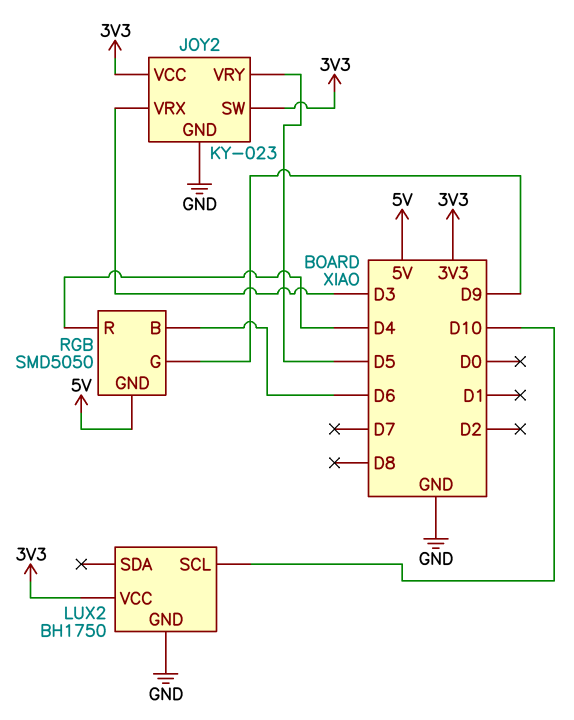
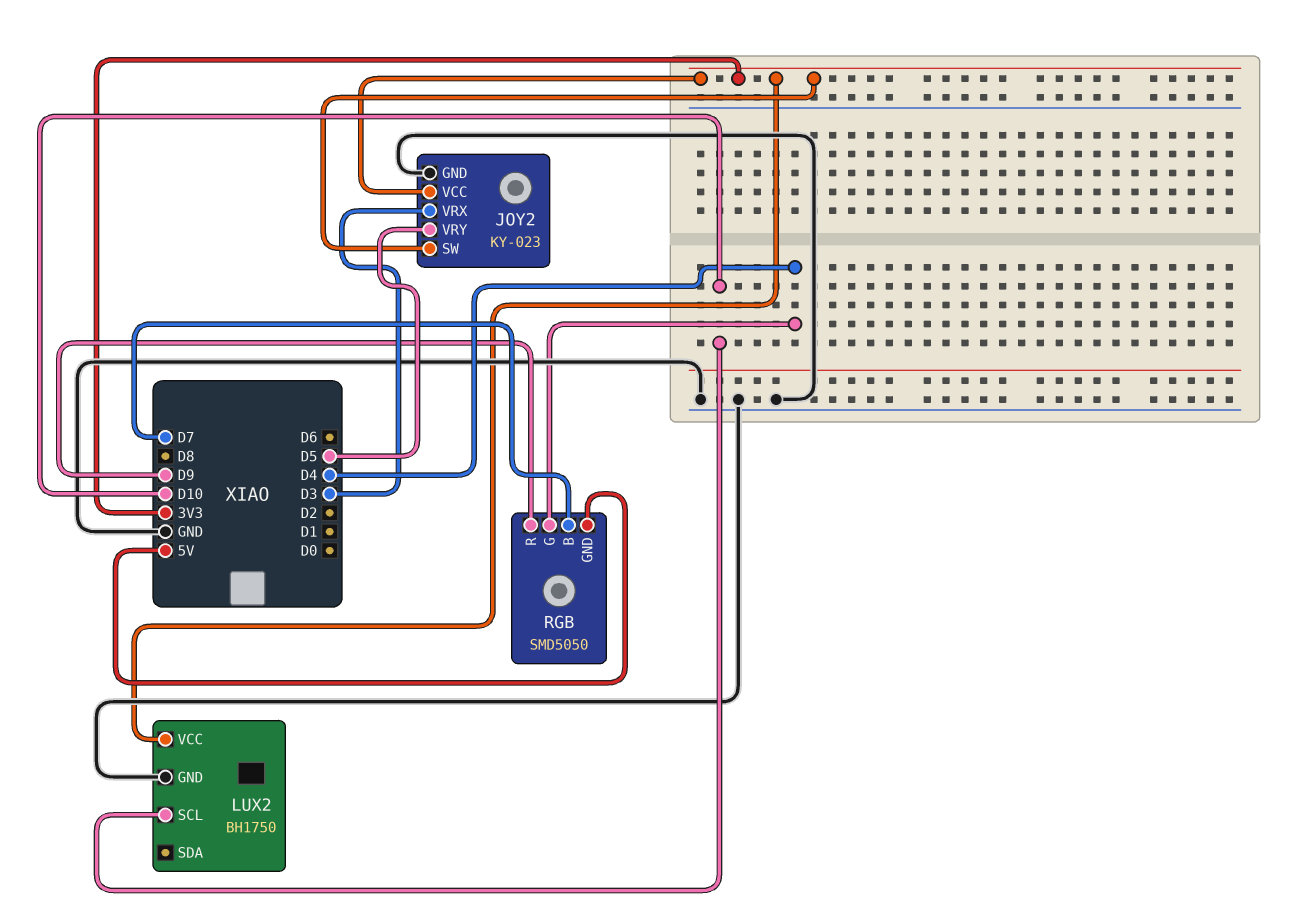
RGB pin B: D6 -> D7
RGB pin G: D9 -> D4
RGB pin R: D4 -> D9

